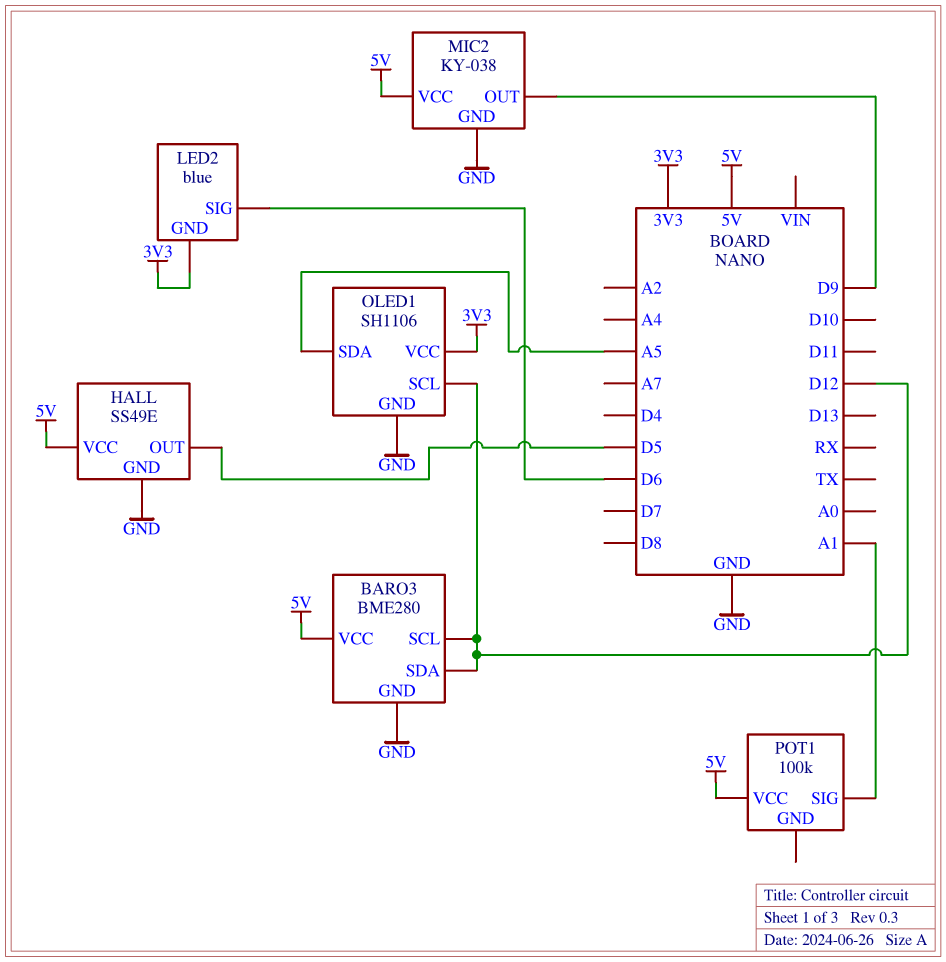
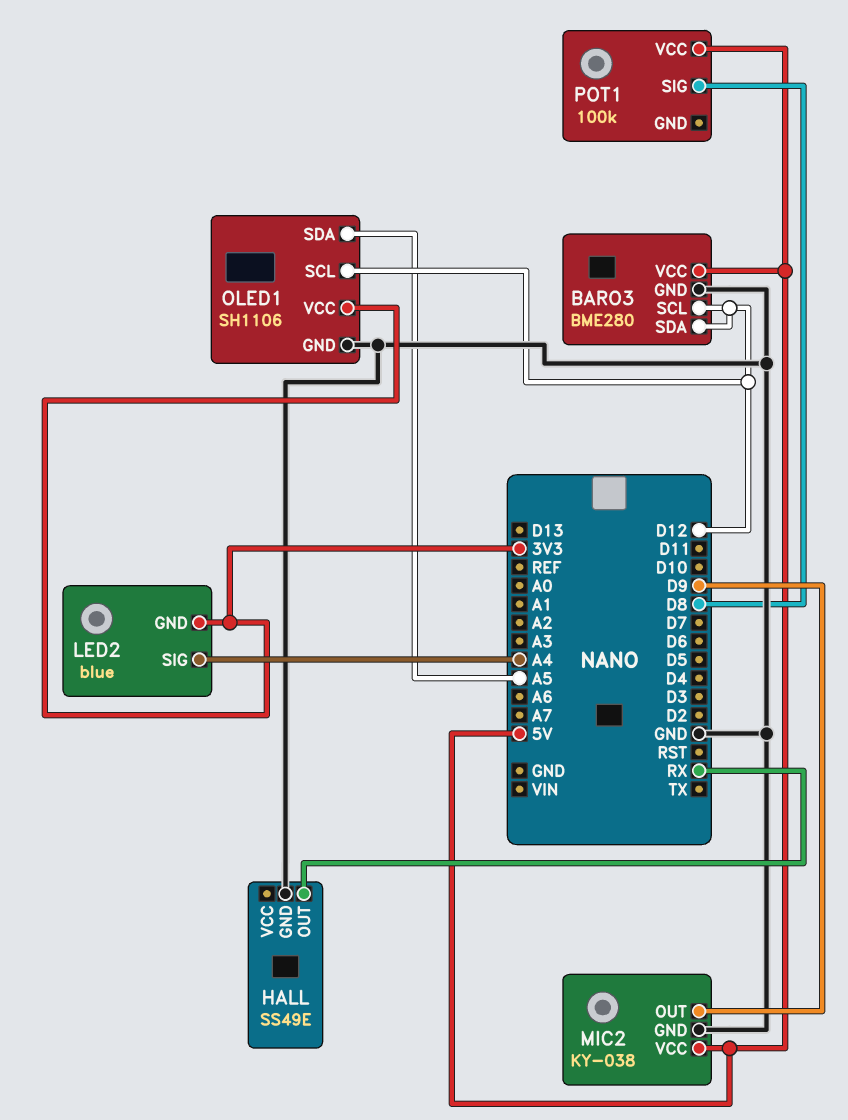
HALL pin OUT: D5 -> RX
HALL pin VCC: 5V -> none
LED2 pin SIG: D6 -> A4
POT1 pin SIG: A1 -> D8

